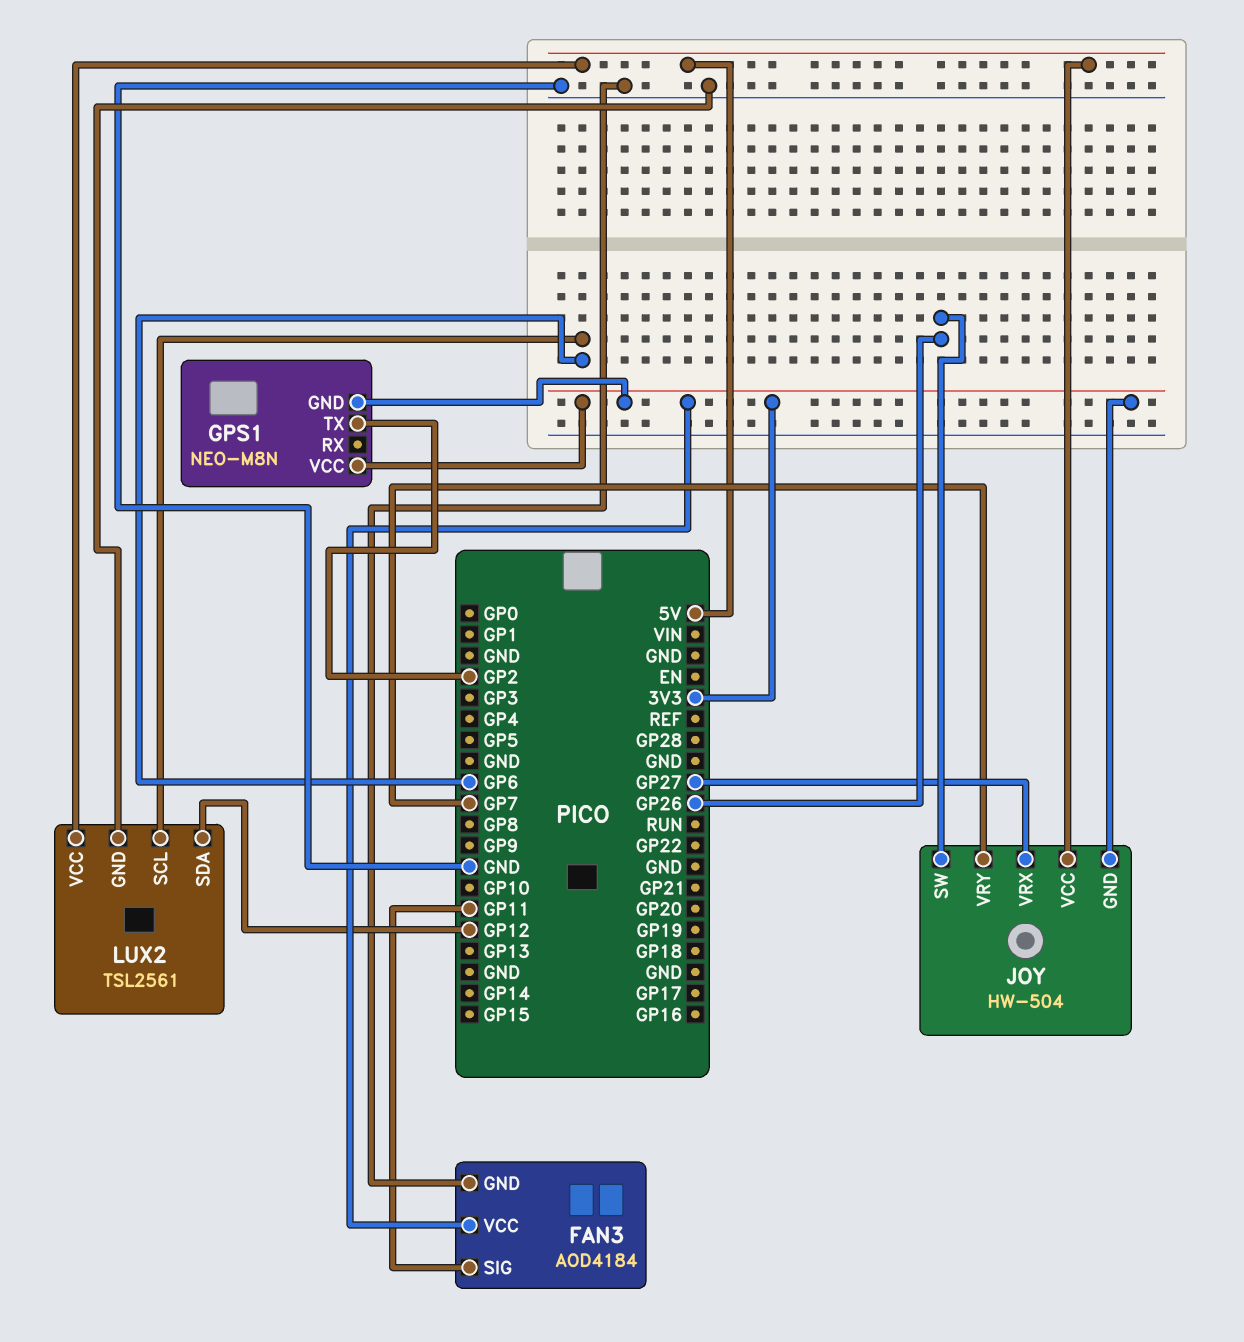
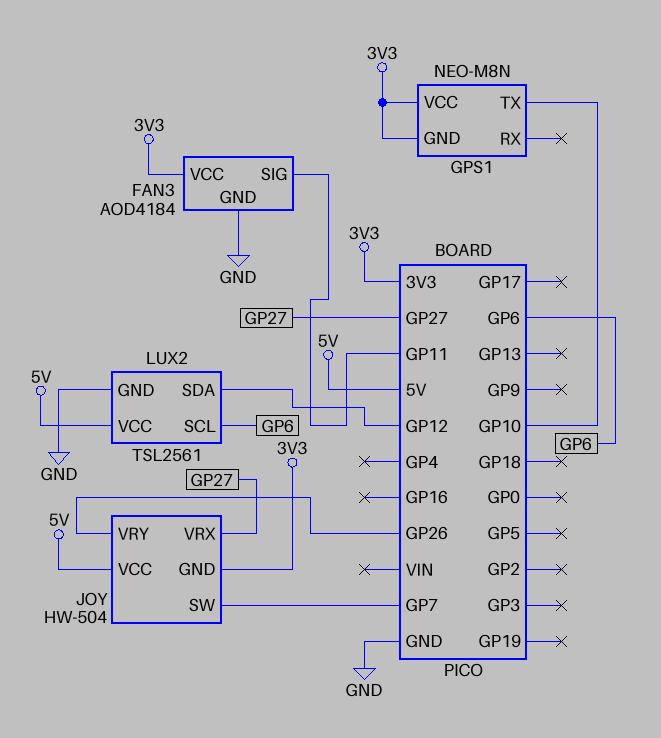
GPS1 pin TX: GP2 -> GP10
JOY pin SW: GP26 -> GP7
JOY pin VRY: GP7 -> GP26

